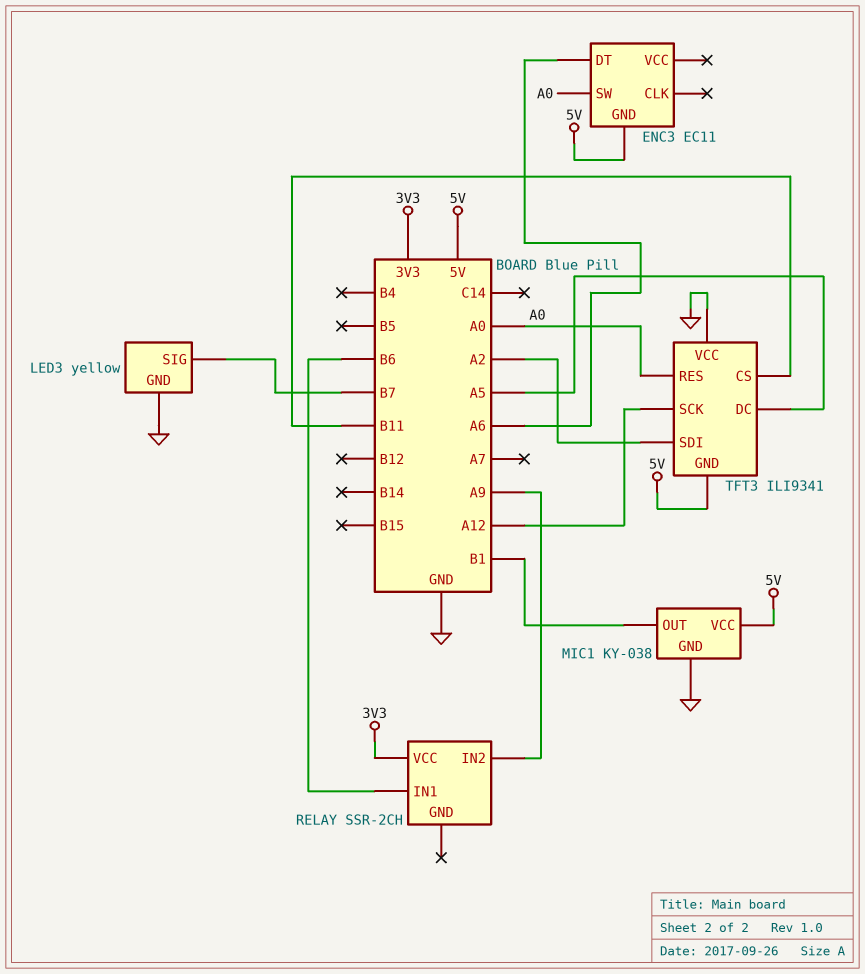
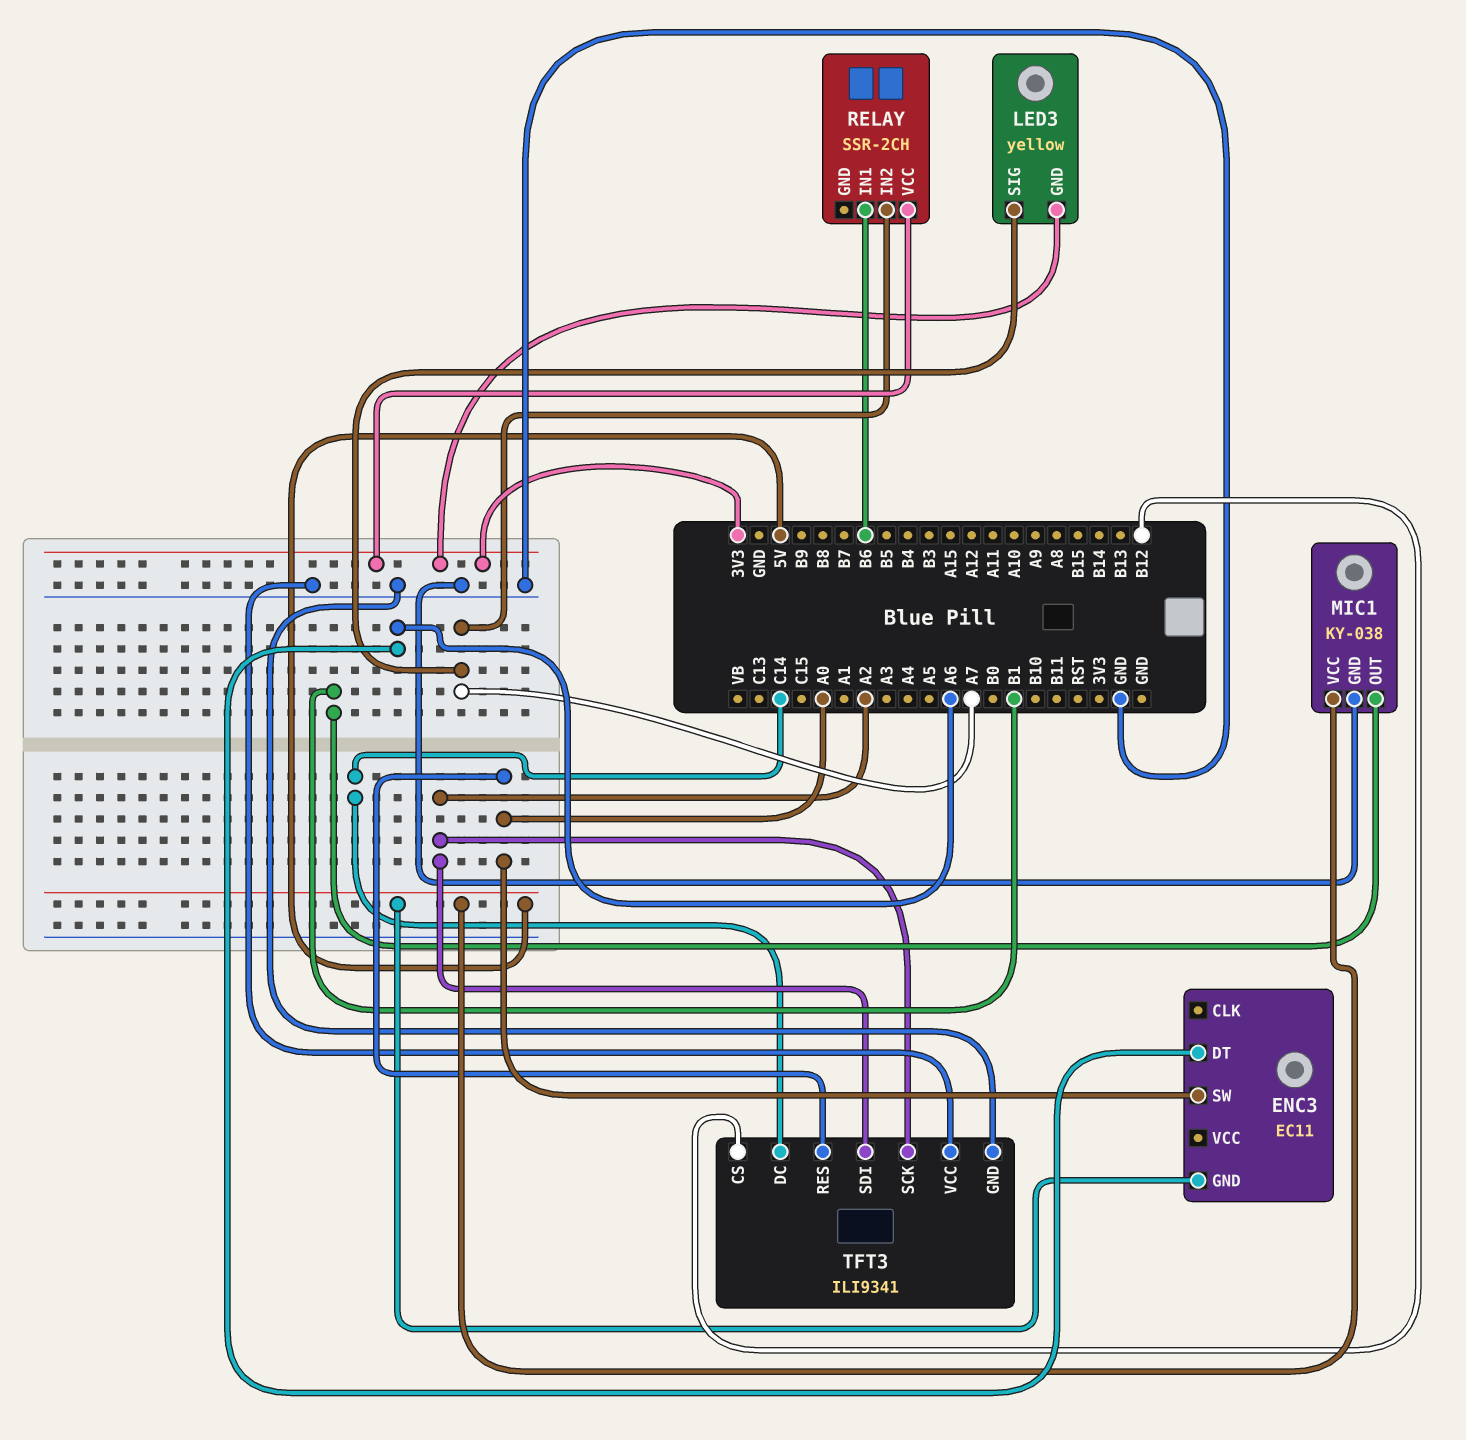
LED3 pin GND: GND -> 3V3
LED3 pin SIG: B7 -> A7
RELAY pin IN2: A9 -> A7
TFT3 pin CS: B11 -> B12
TFT3 pin DC: A5 -> C14
TFT3 pin GND: 5V -> GND
TFT3 pin SCK: A12 -> A2

